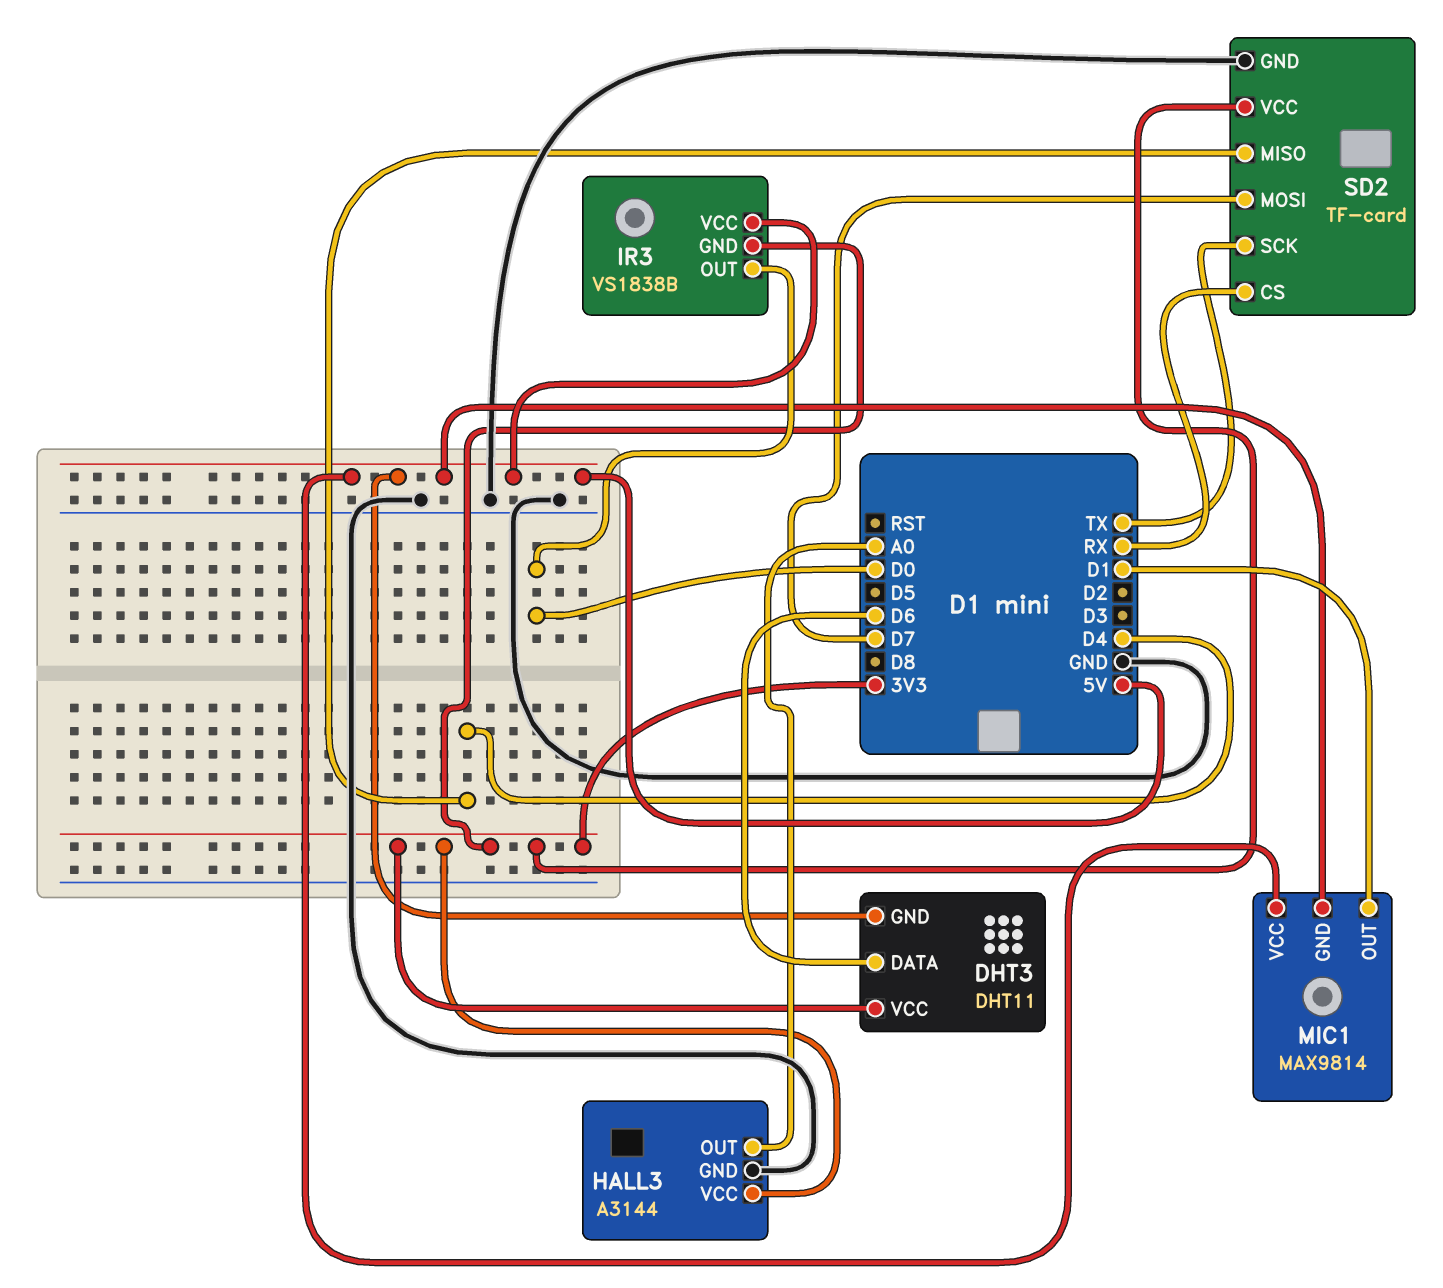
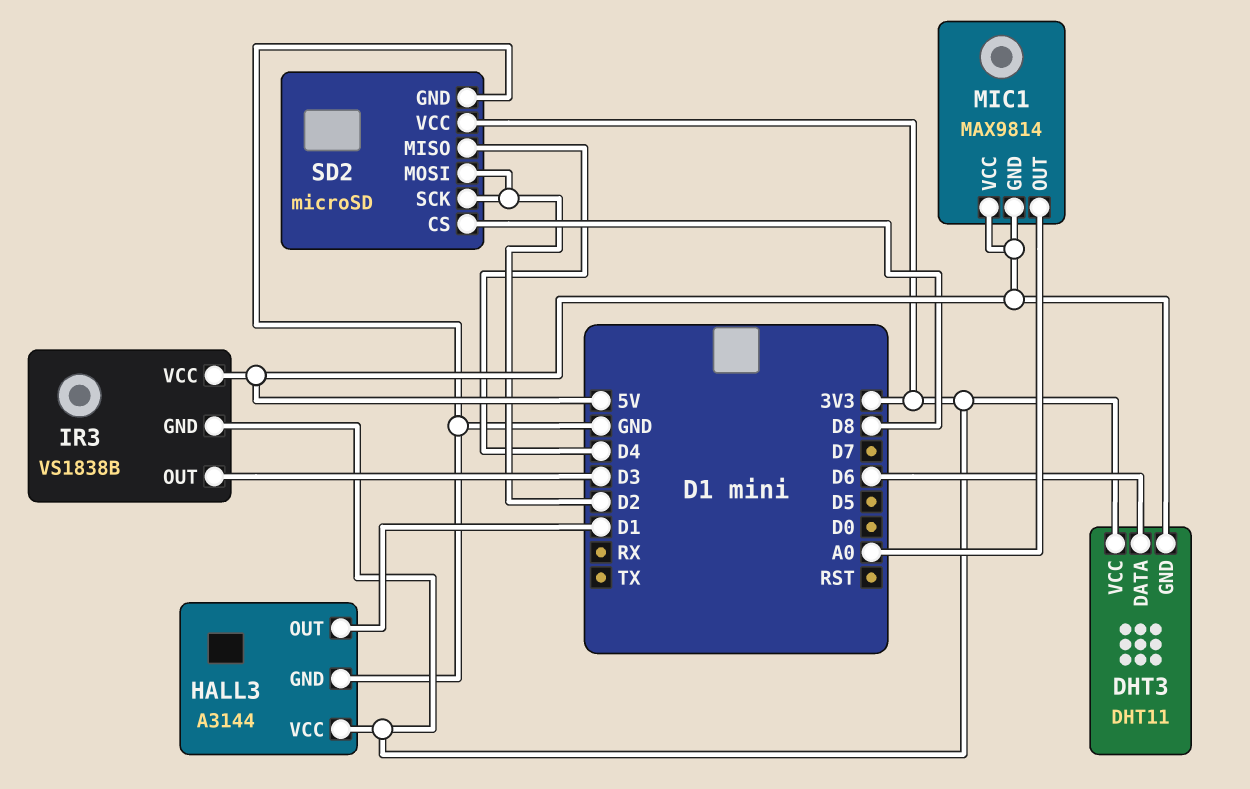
HALL3 pin OUT: A0 -> D1
IR3 pin OUT: D0 -> D3
MIC1 pin OUT: D1 -> A0
SD2: TF-card -> microSD
SD2 pin CS: RX -> D8
SD2 pin MOSI: D7 -> D2
SD2 pin SCK: TX -> D2

